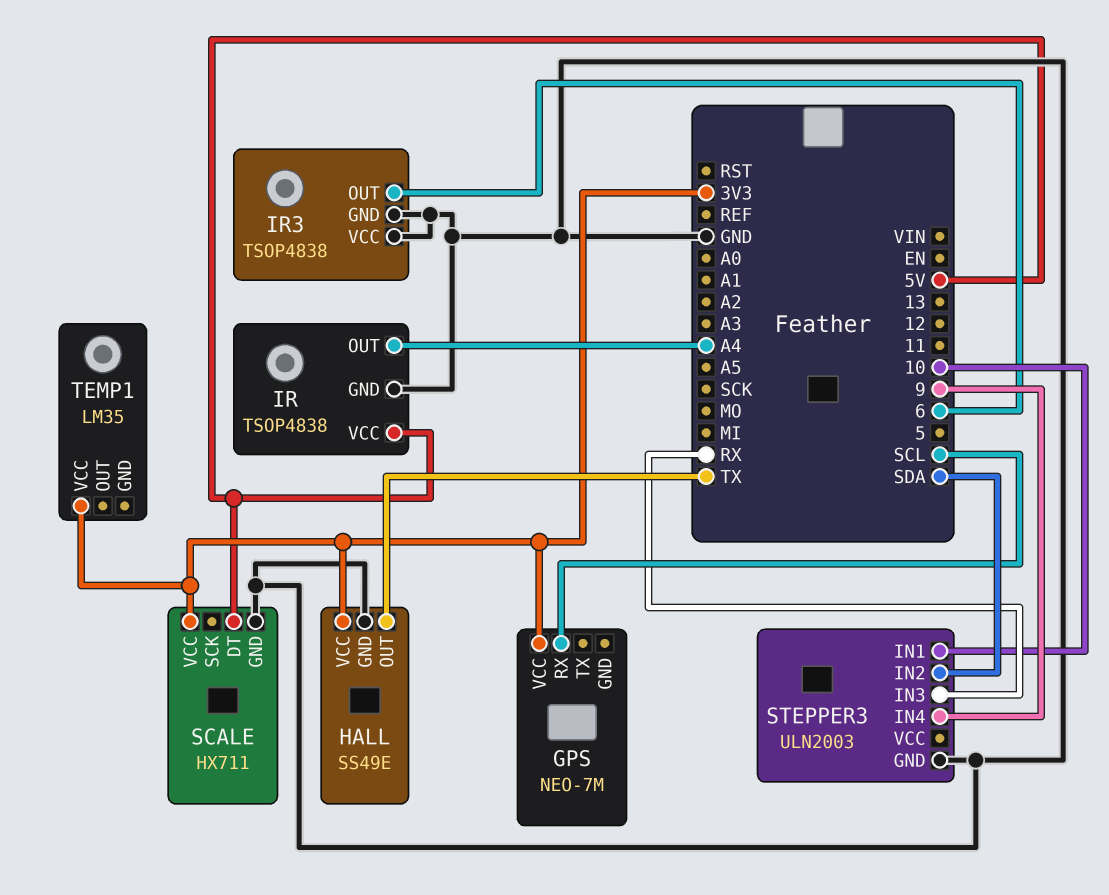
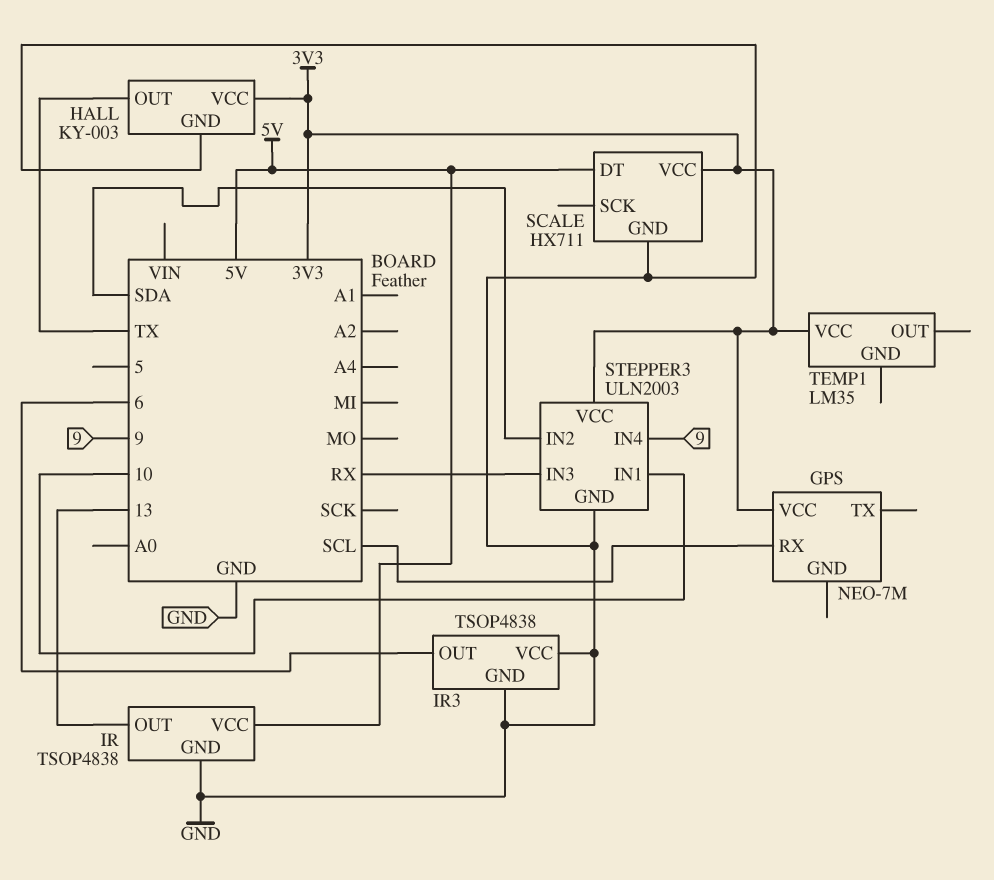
HALL: SS49E -> KY-003
IR pin OUT: A4 -> 13
STEPPER3 pin VCC: none -> 3V3

